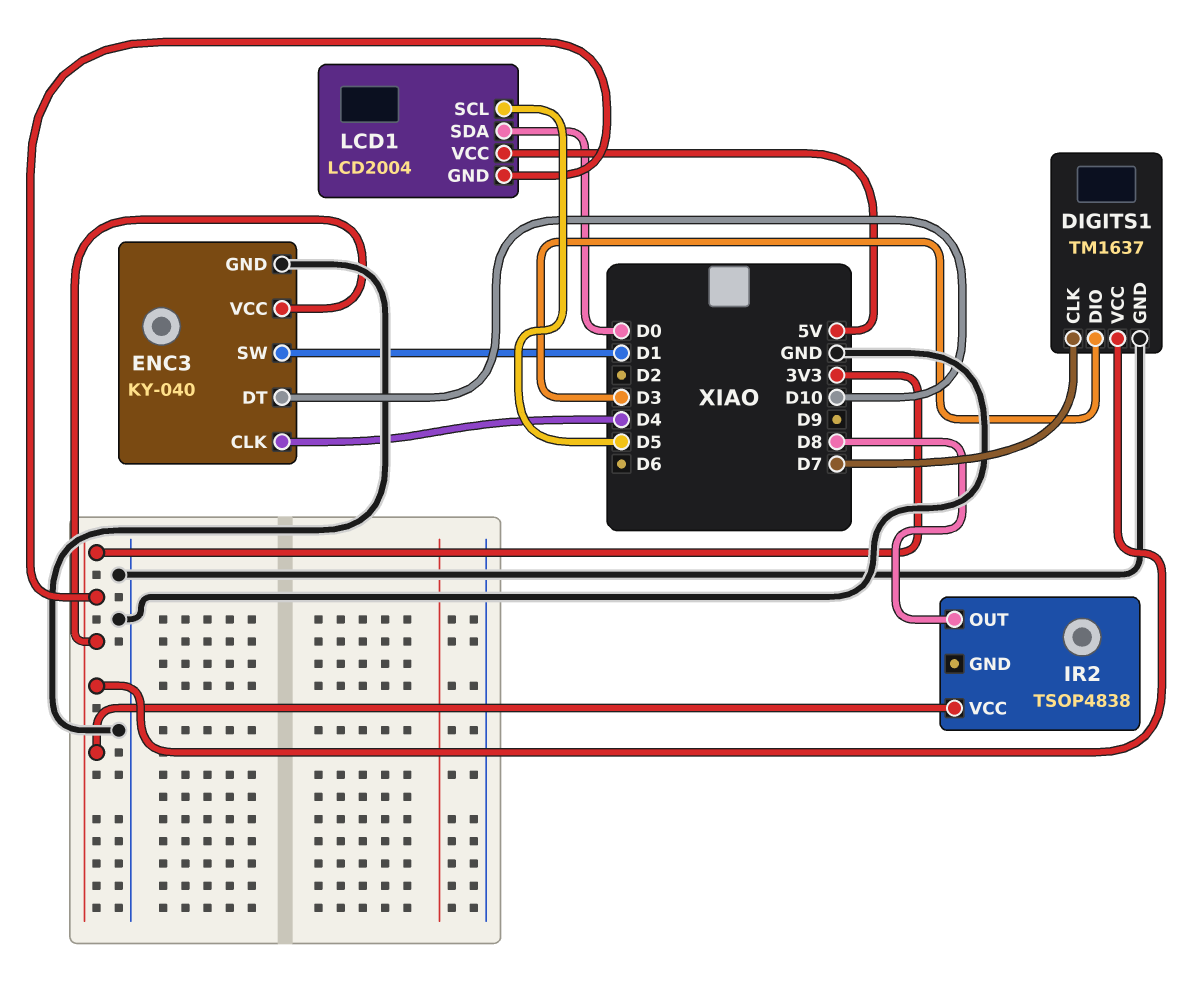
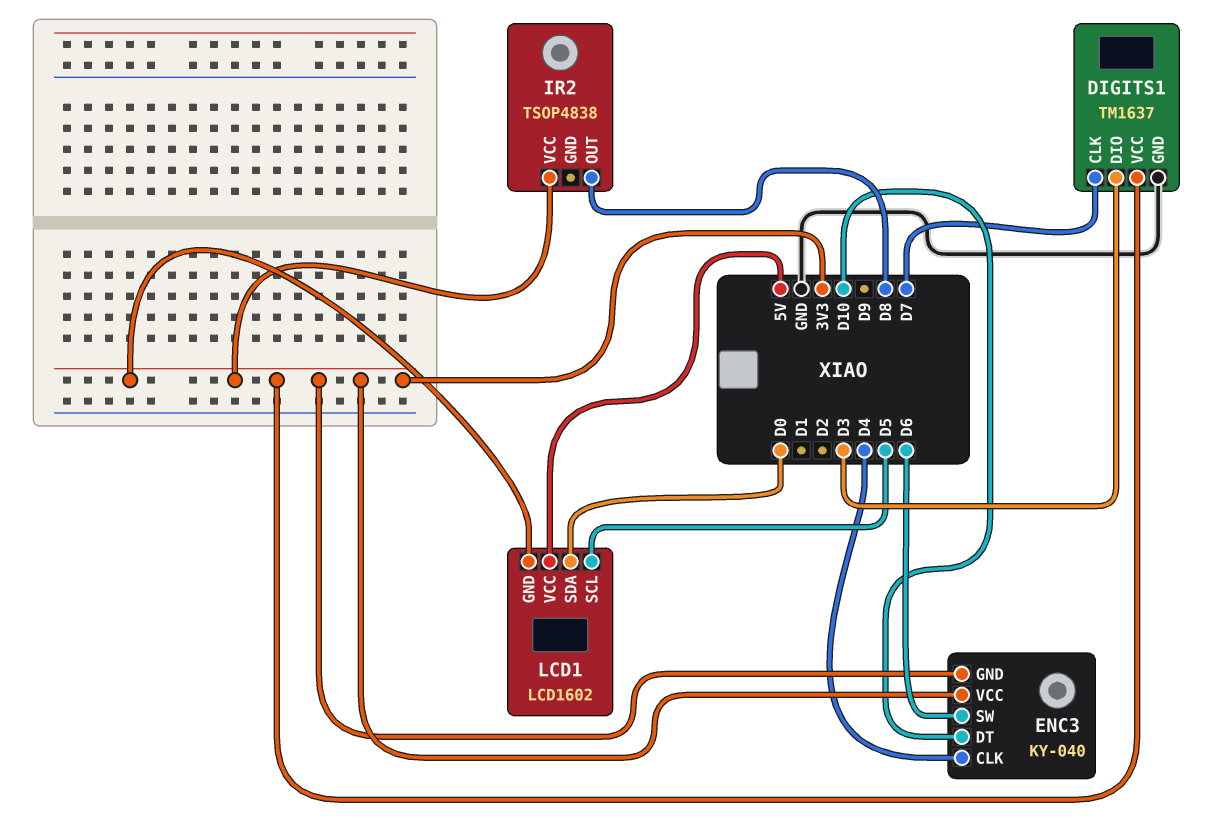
ENC3 pin GND: GND -> 3V3
ENC3 pin SW: D1 -> D6
LCD1: LCD2004 -> LCD1602

